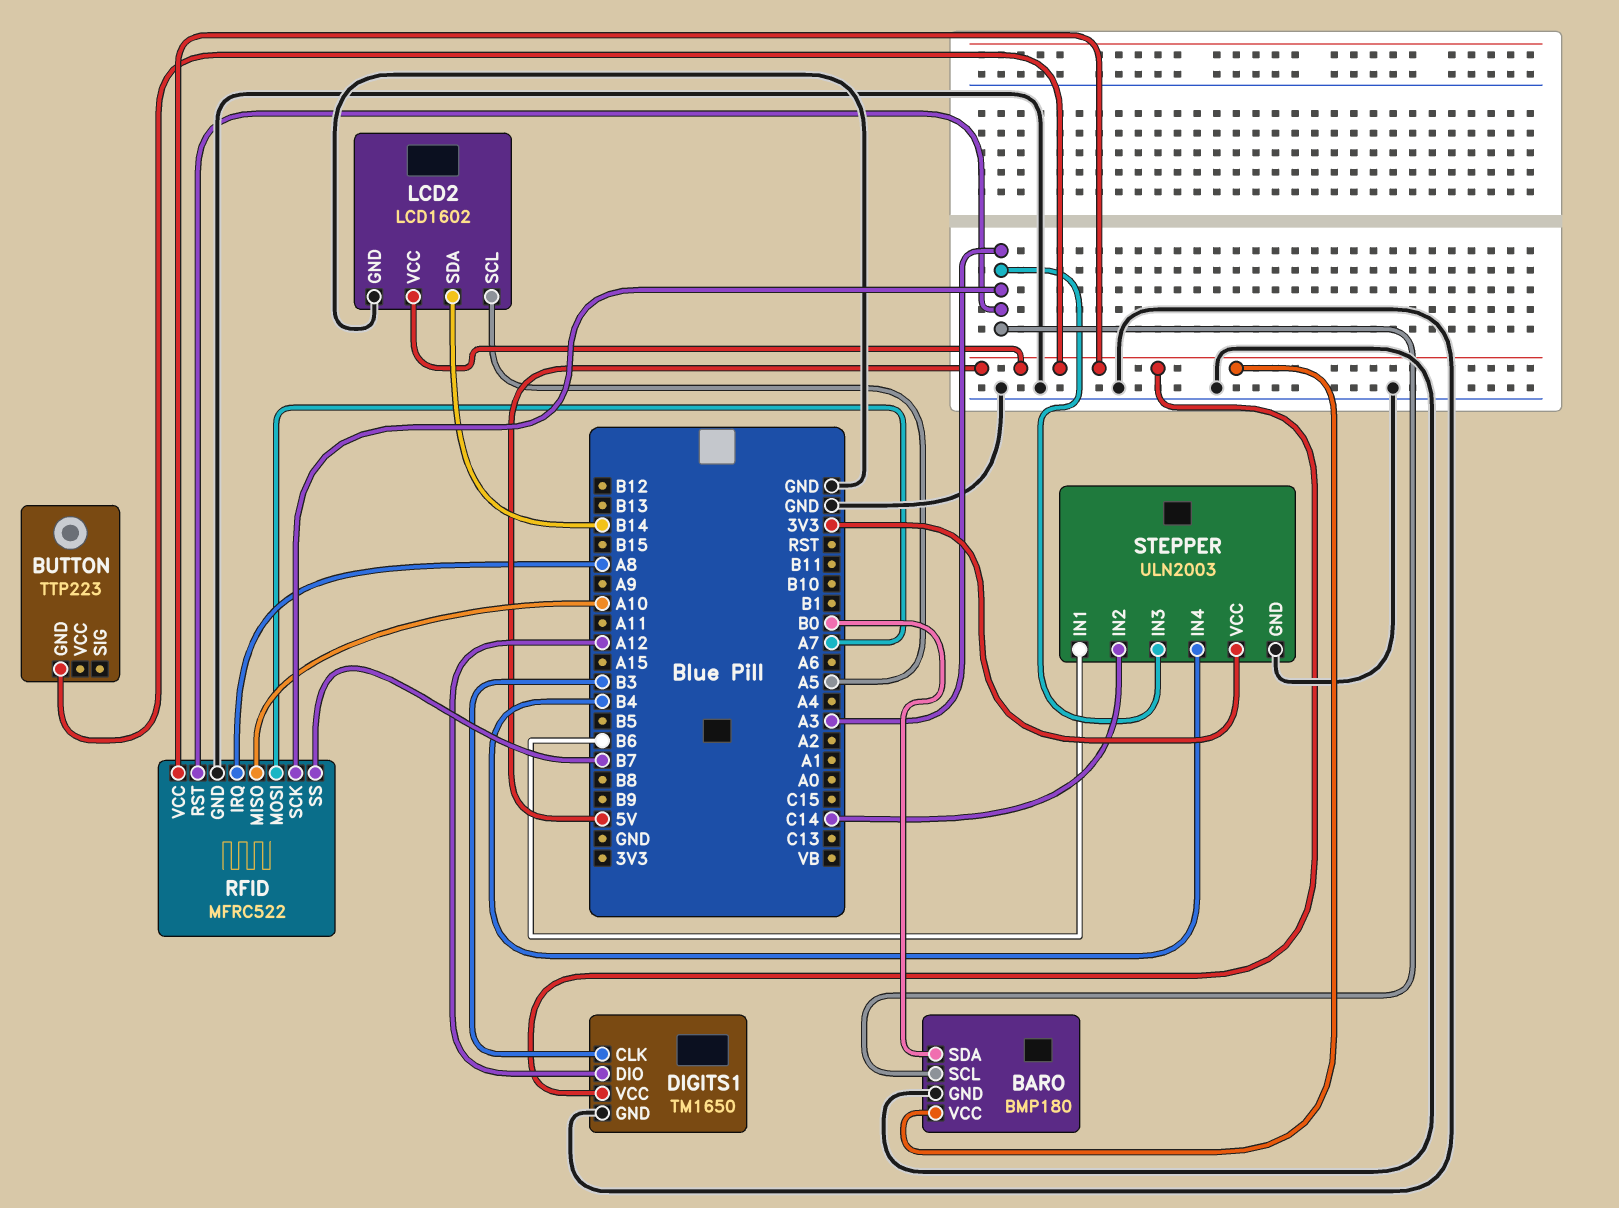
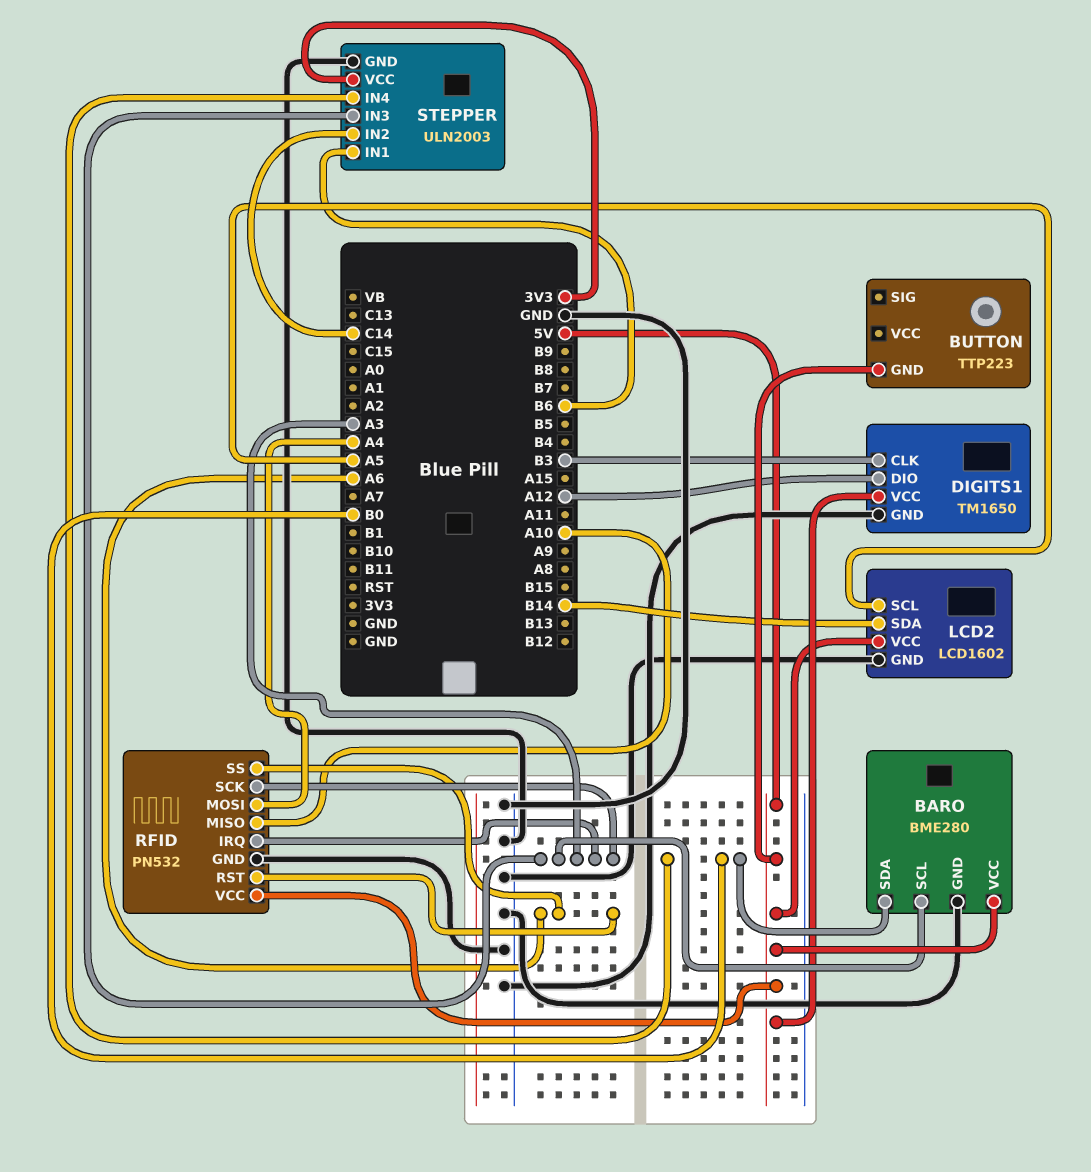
BARO: BMP180 -> BME280
RFID: MFRC522 -> PN532
RFID pin IRQ: A8 -> A3
RFID pin MOSI: A7 -> A4
RFID pin RST: A3 -> A6
RFID pin SS: B7 -> A6
STEPPER pin IN4: B4 -> B0

